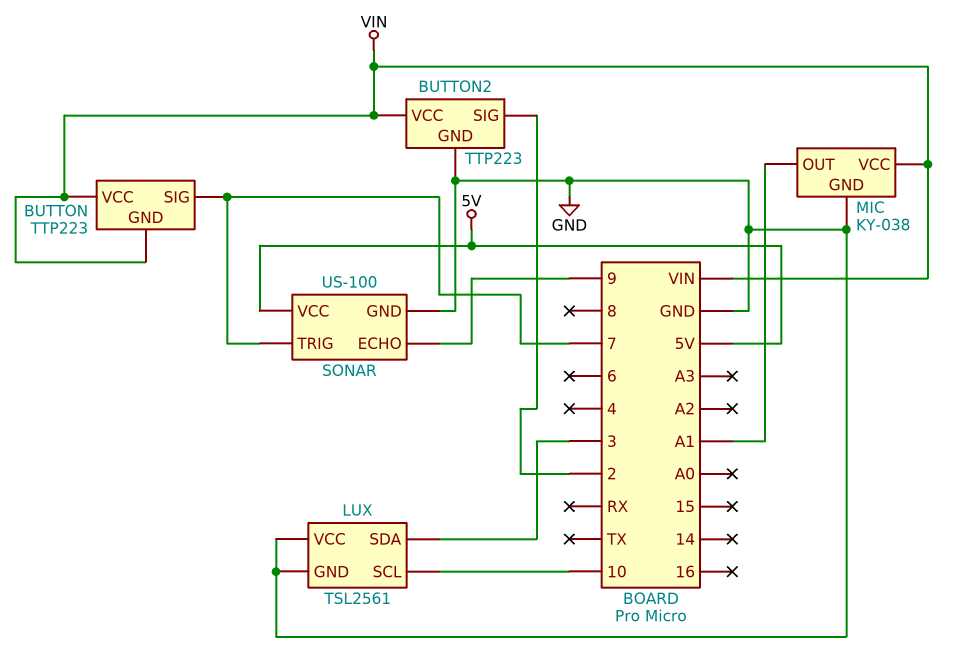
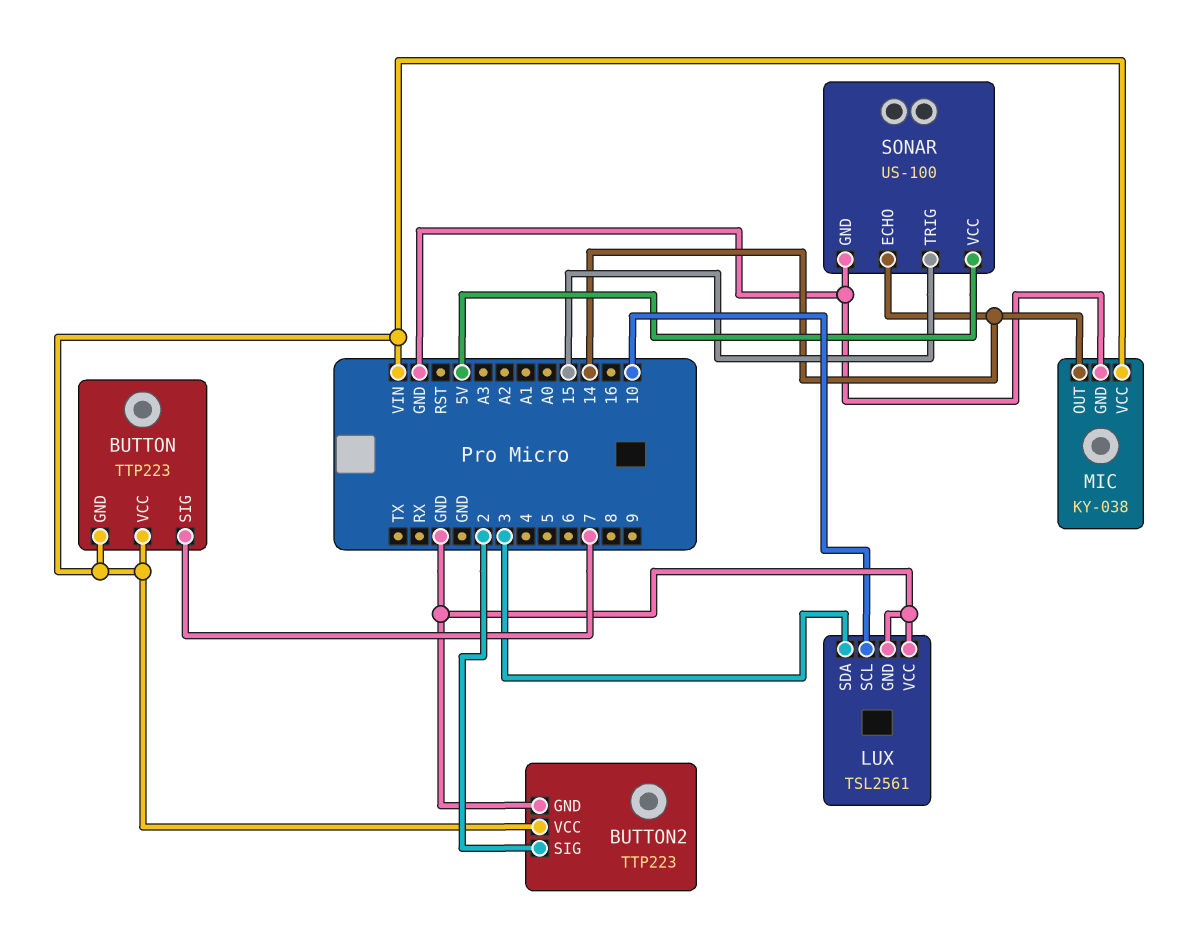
MIC pin OUT: A1 -> 14
SONAR pin ECHO: 9 -> 14
SONAR pin TRIG: 7 -> 15

